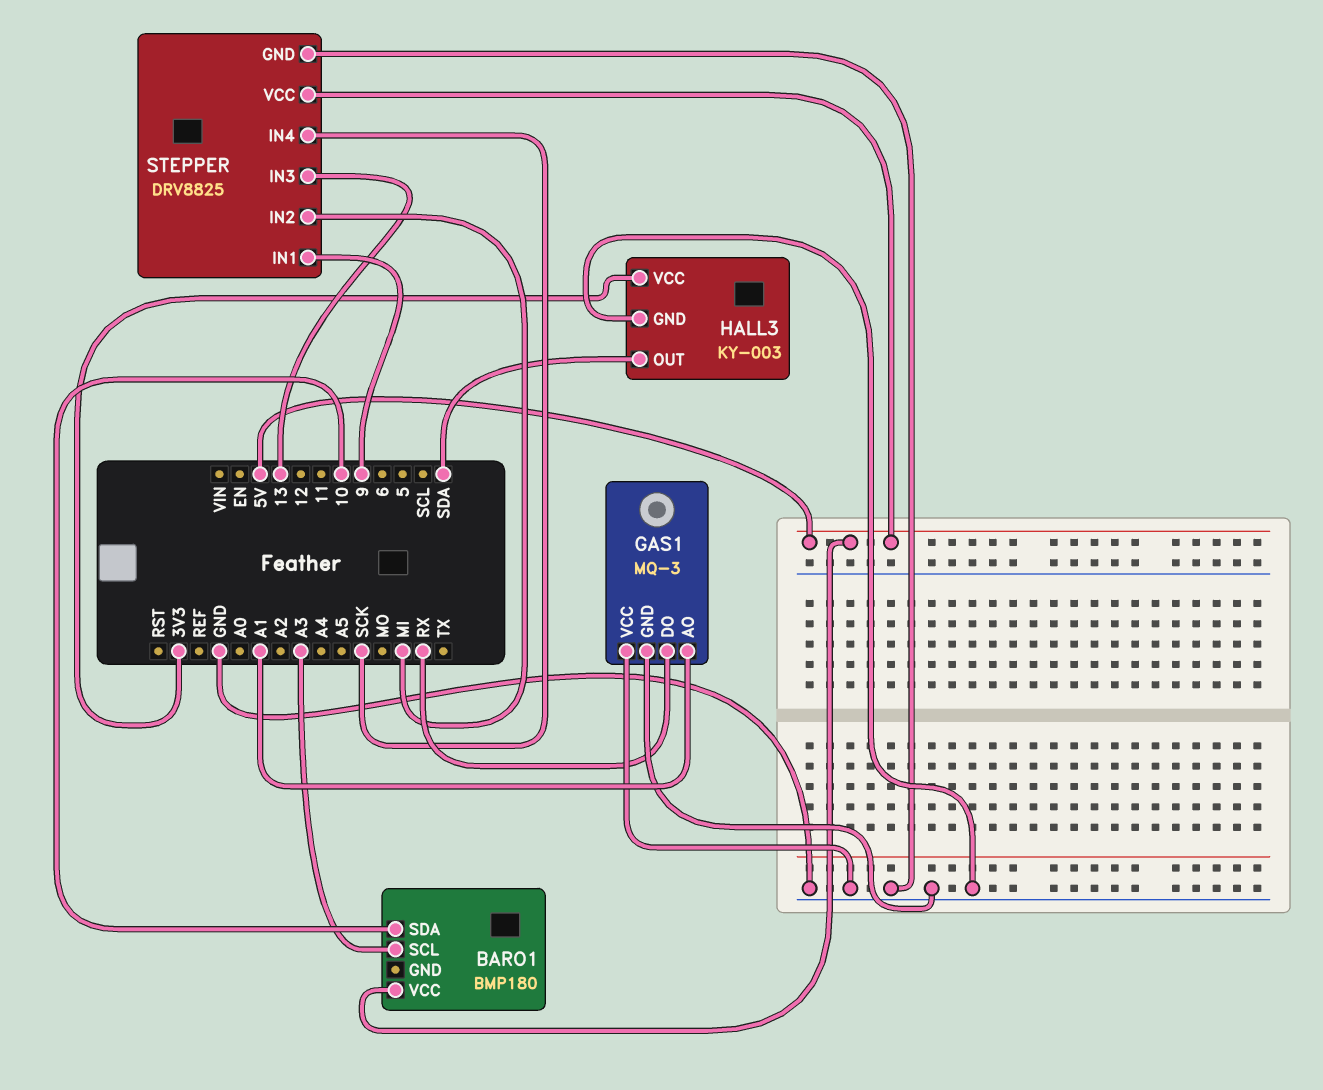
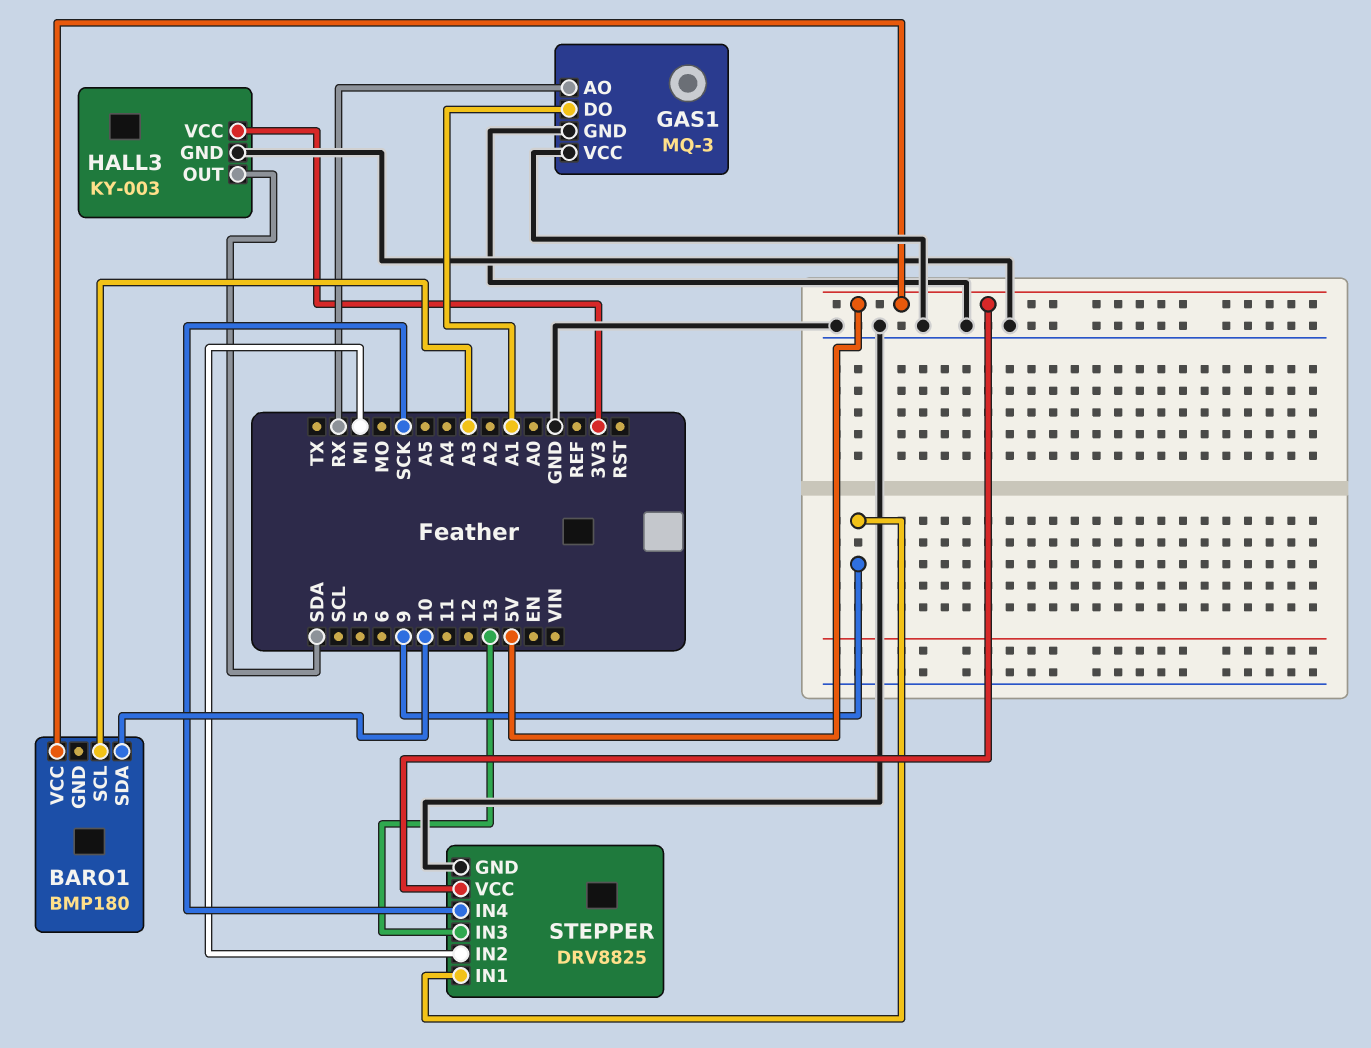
GAS1 pin AO: A1 -> RX
GAS1 pin DO: RX -> A1

